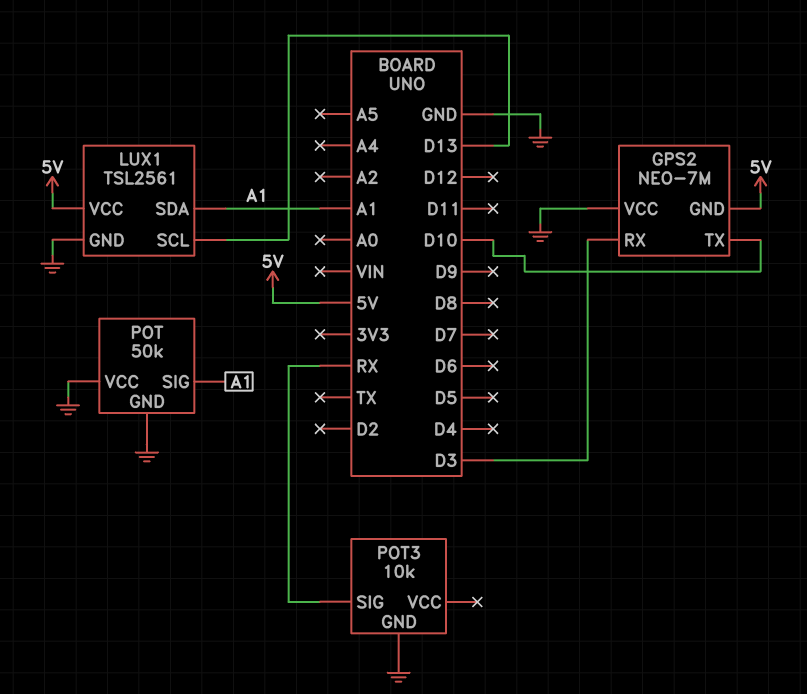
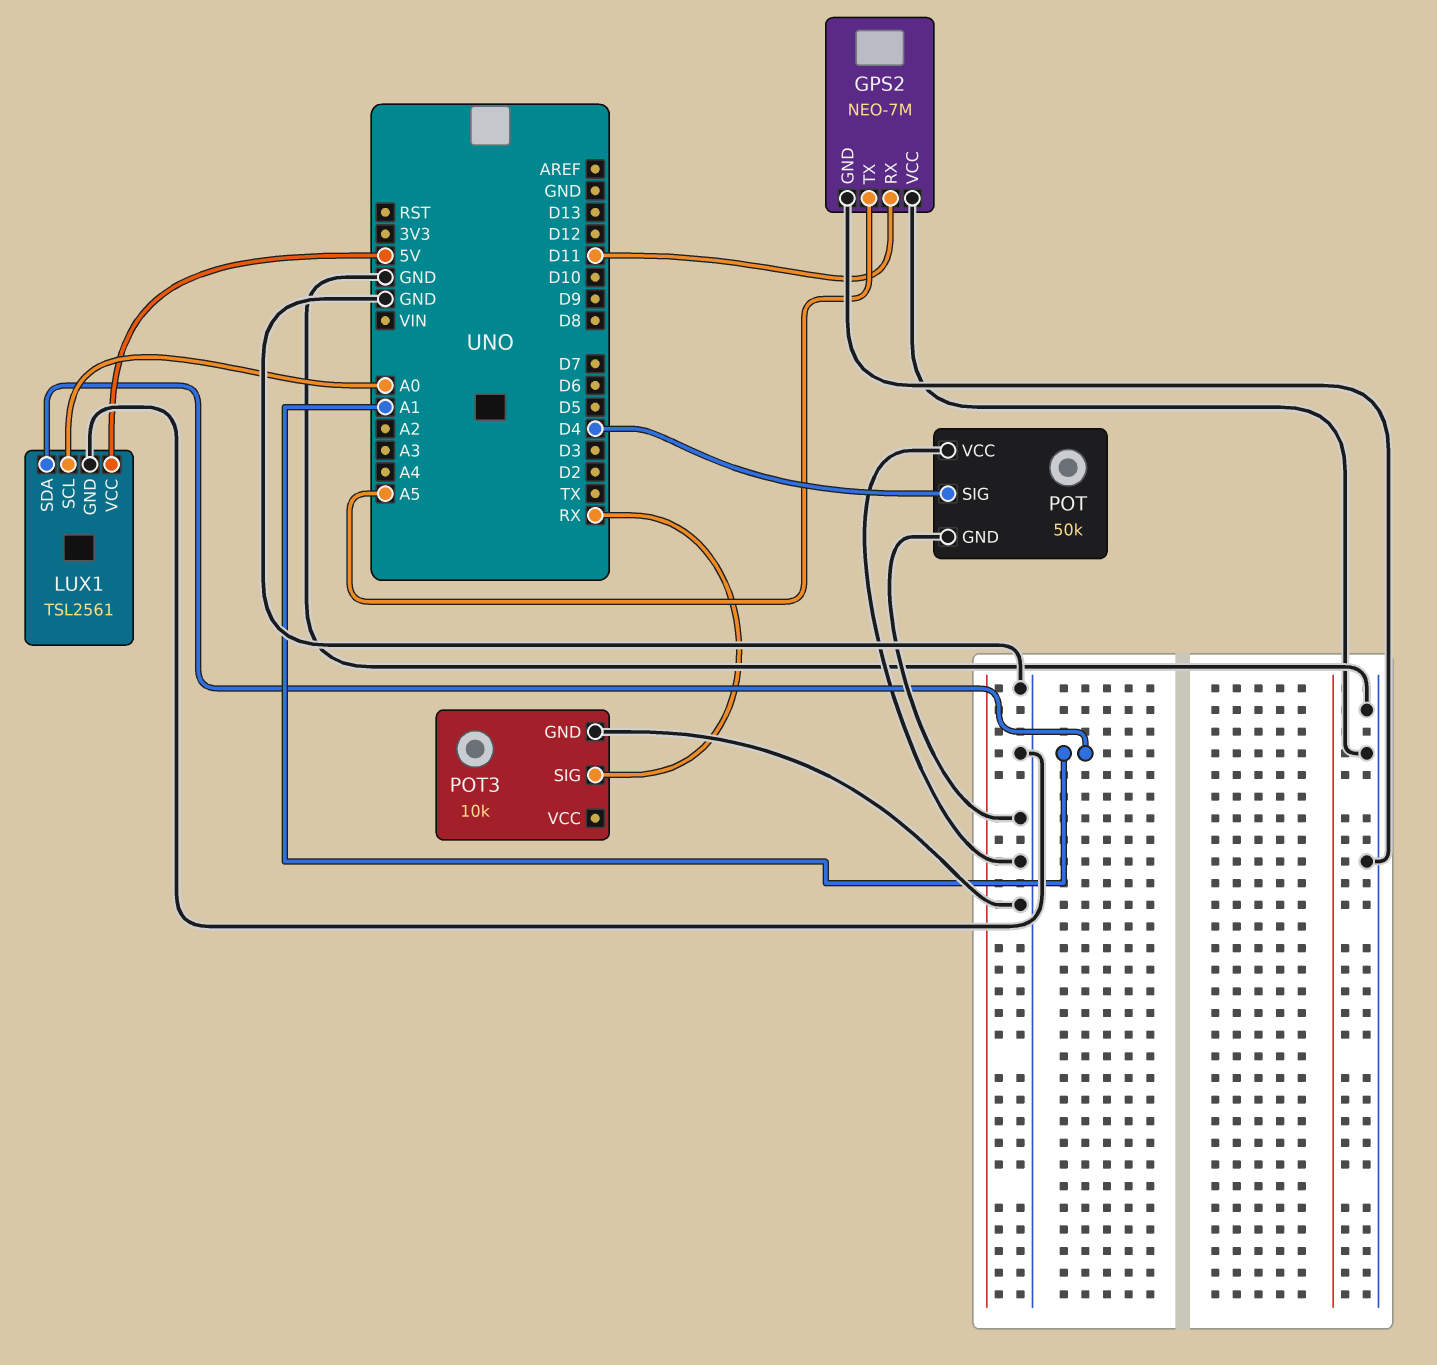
GPS2 pin GND: 5V -> GND
GPS2 pin RX: D3 -> D11
GPS2 pin TX: D10 -> A5
LUX1 pin SCL: D13 -> A0
POT pin SIG: A1 -> D4

